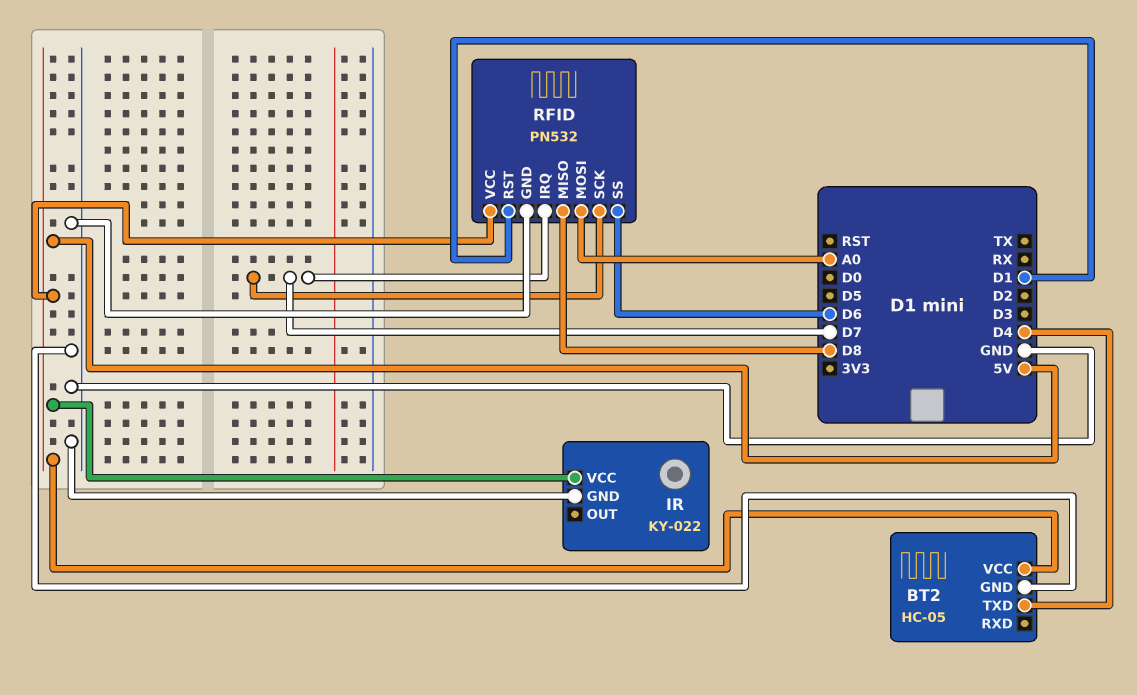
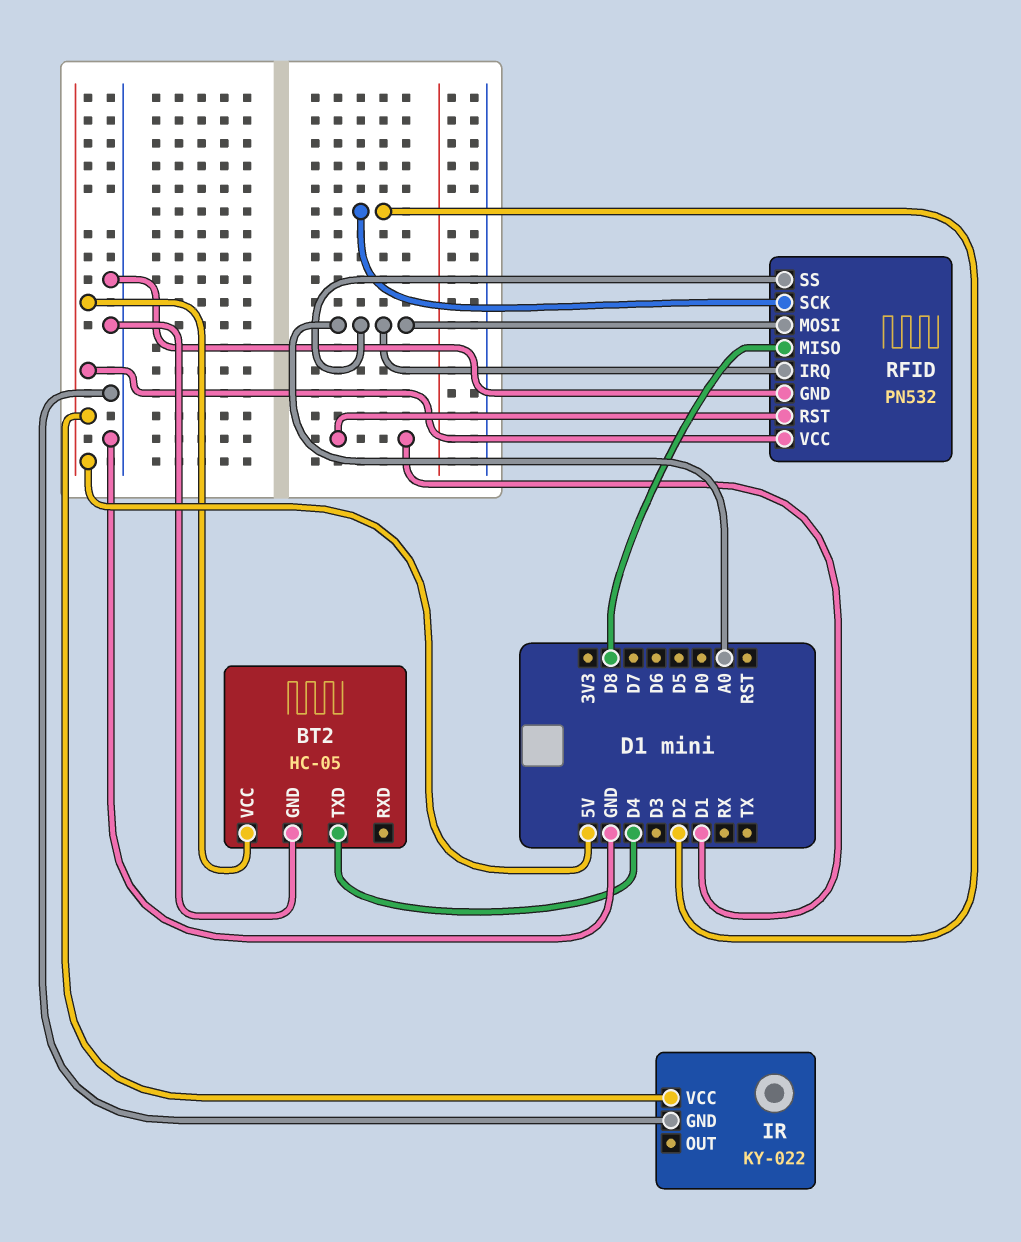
RFID pin IRQ: D7 -> A0
RFID pin SCK: D7 -> D2
RFID pin SS: D6 -> A0

